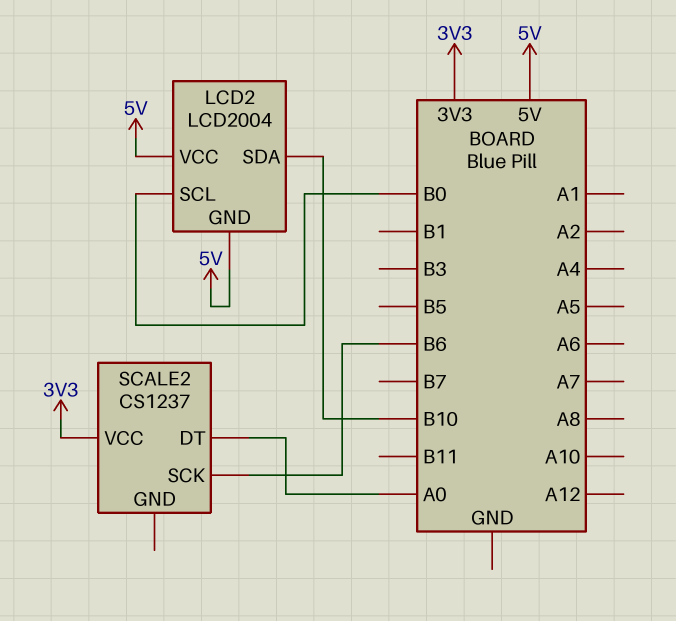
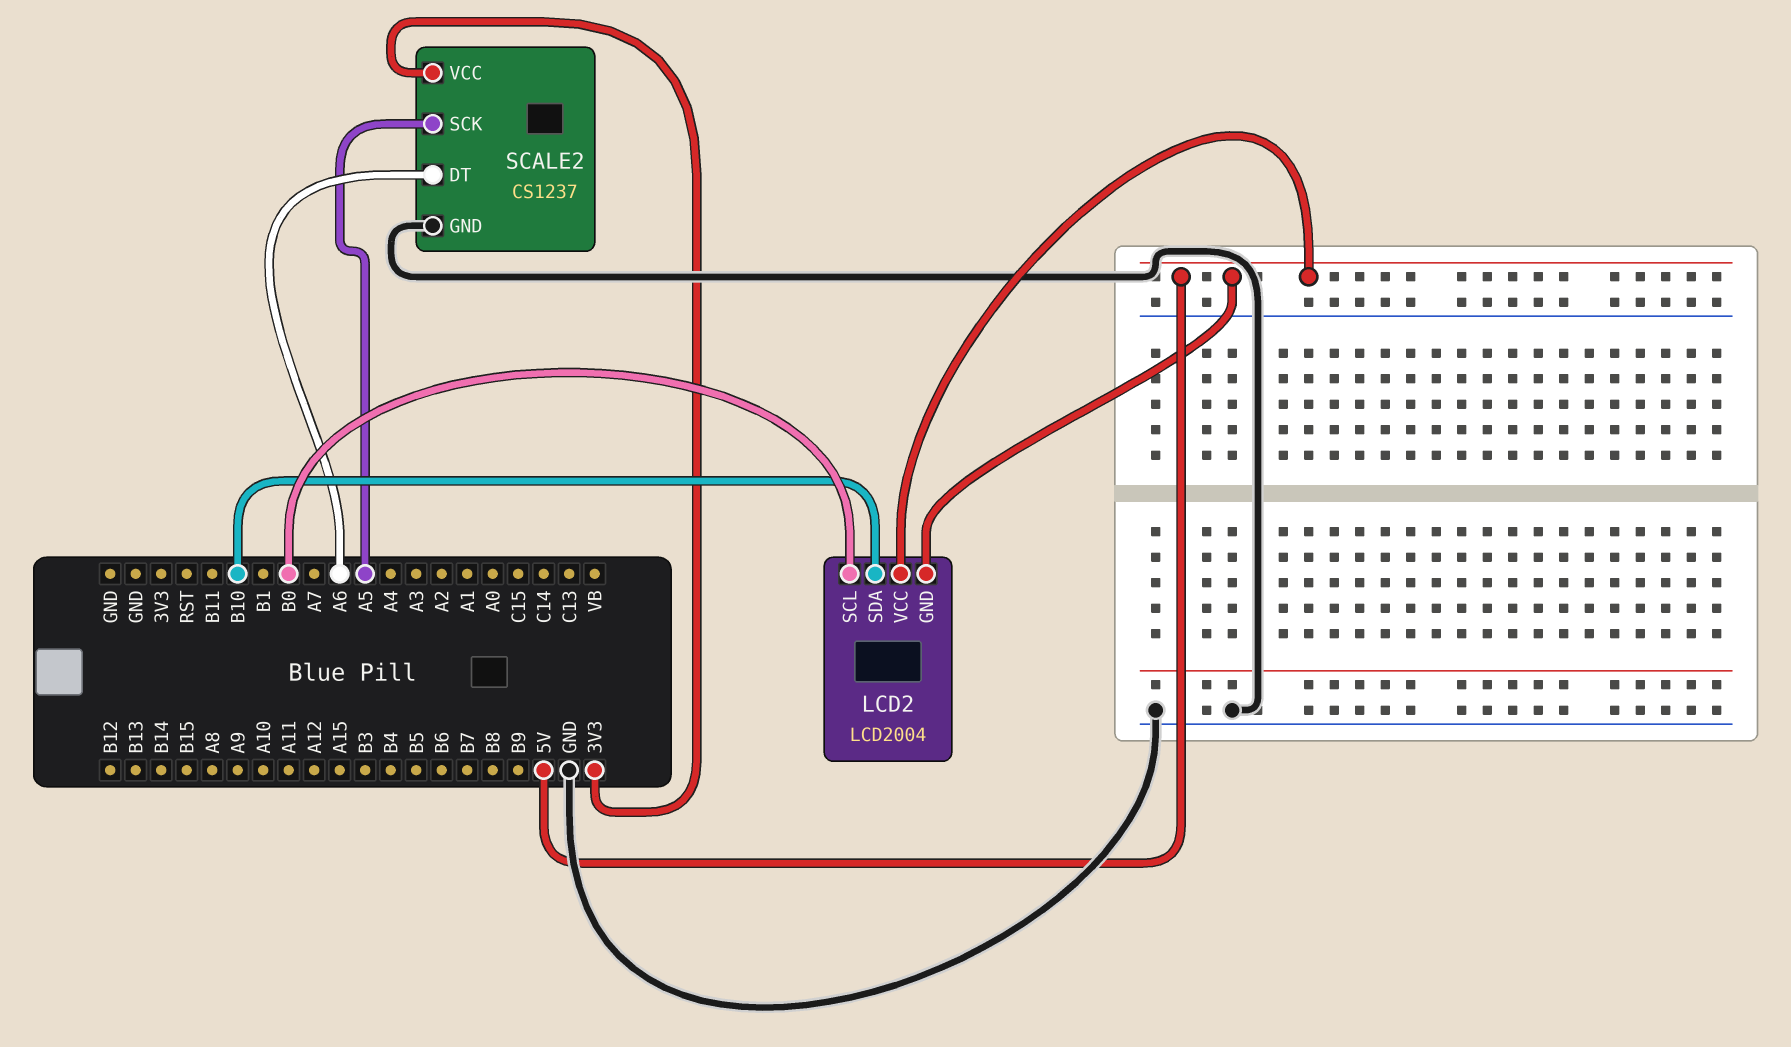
SCALE2 pin DT: A0 -> A6
SCALE2 pin GND: none -> GND
SCALE2 pin SCK: B6 -> A5

